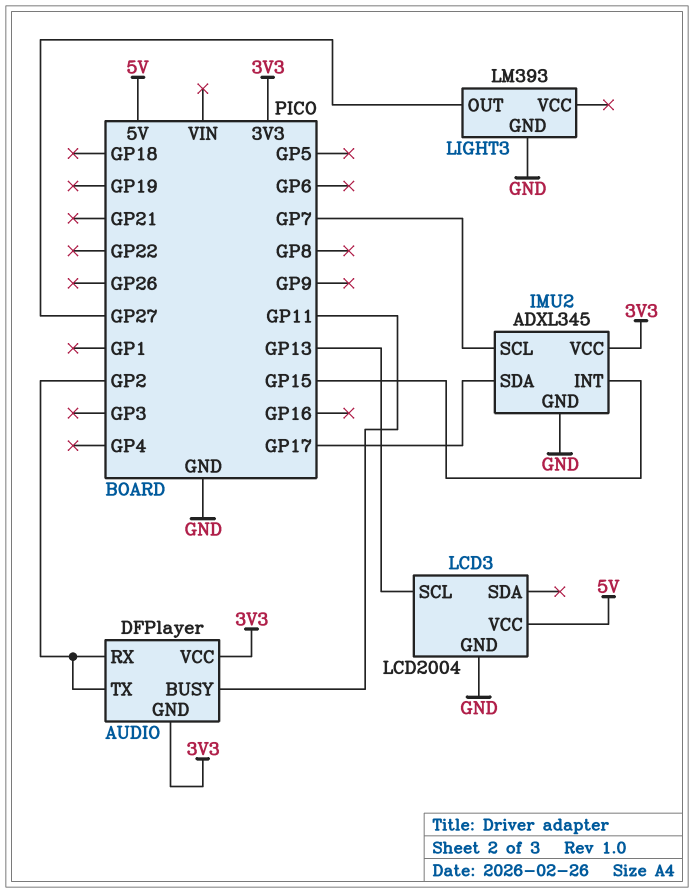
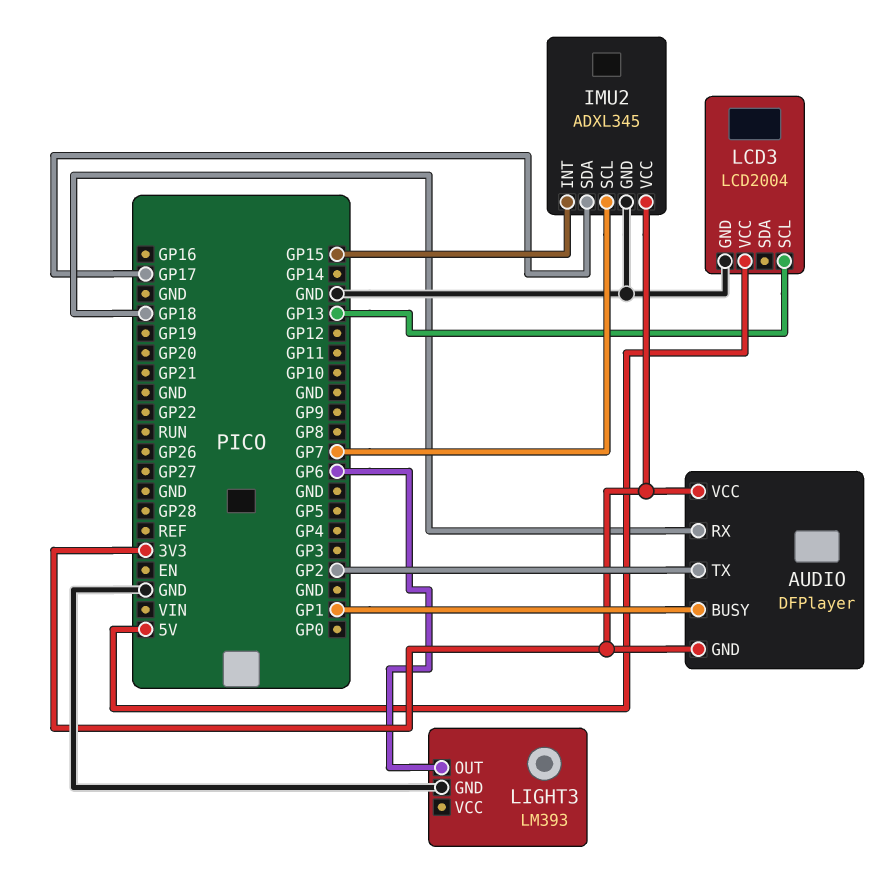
AUDIO pin BUSY: GP11 -> GP1
AUDIO pin RX: GP2 -> GP18
LIGHT3 pin OUT: GP27 -> GP6

